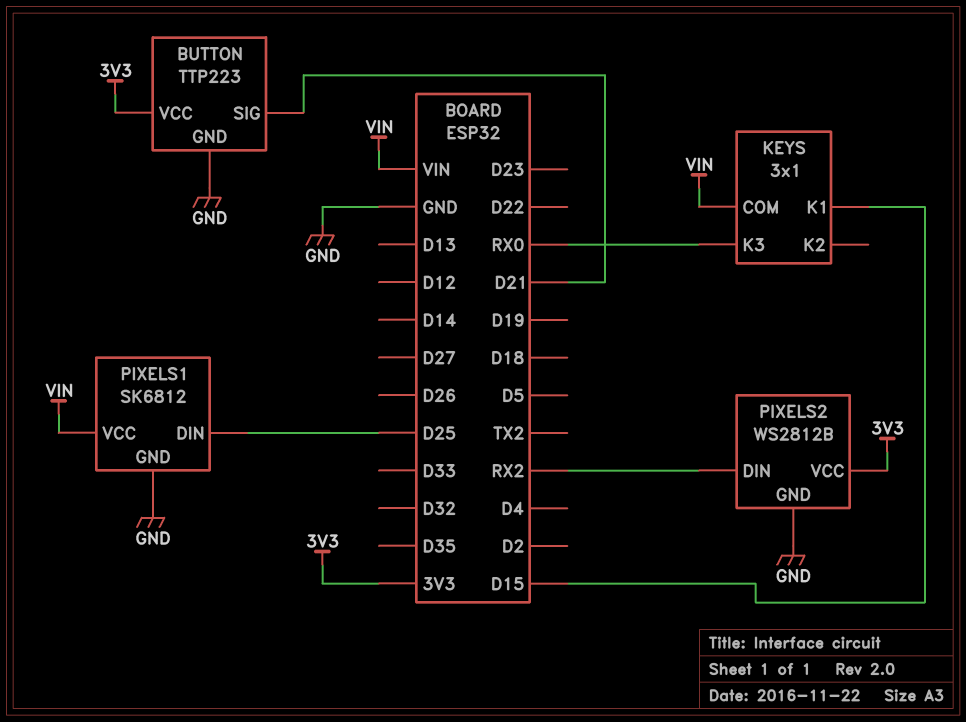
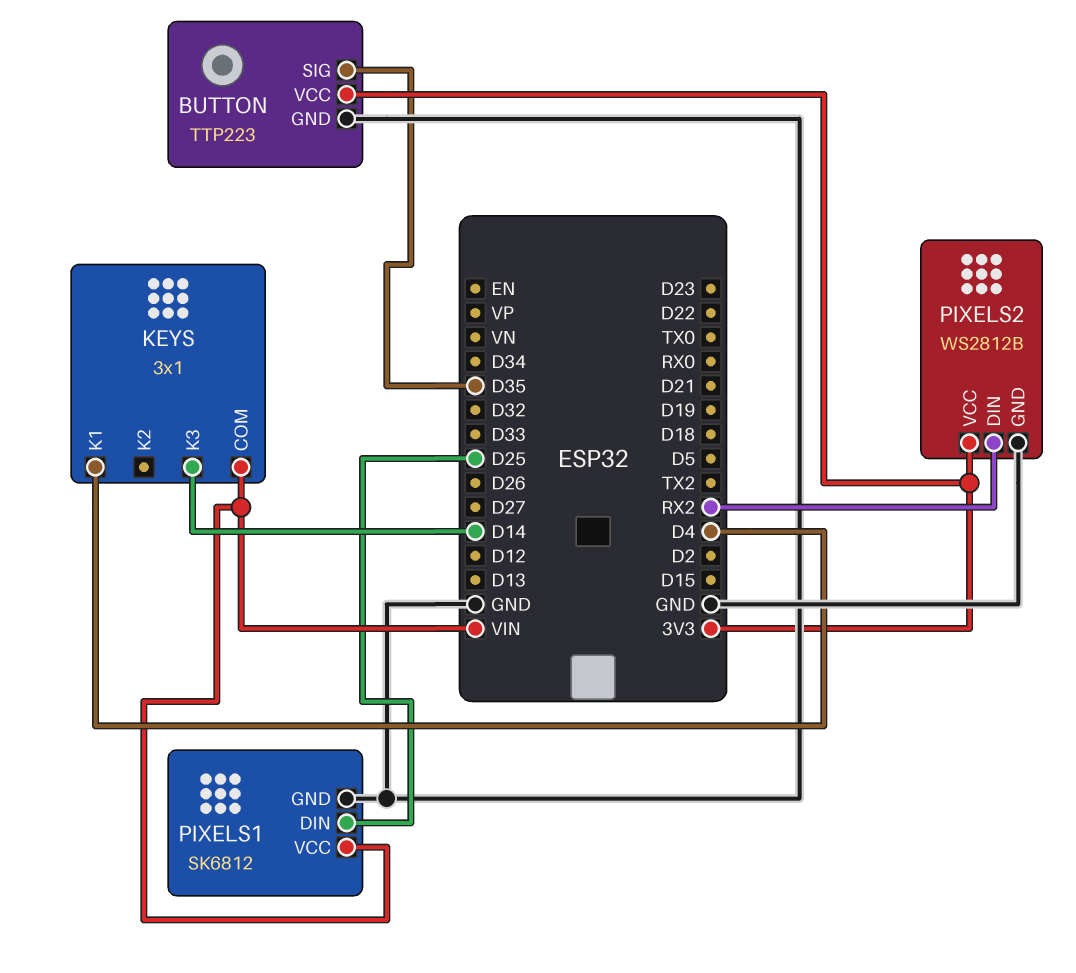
BUTTON pin SIG: D21 -> D35
KEYS pin K1: D15 -> D4
KEYS pin K3: RX0 -> D14

